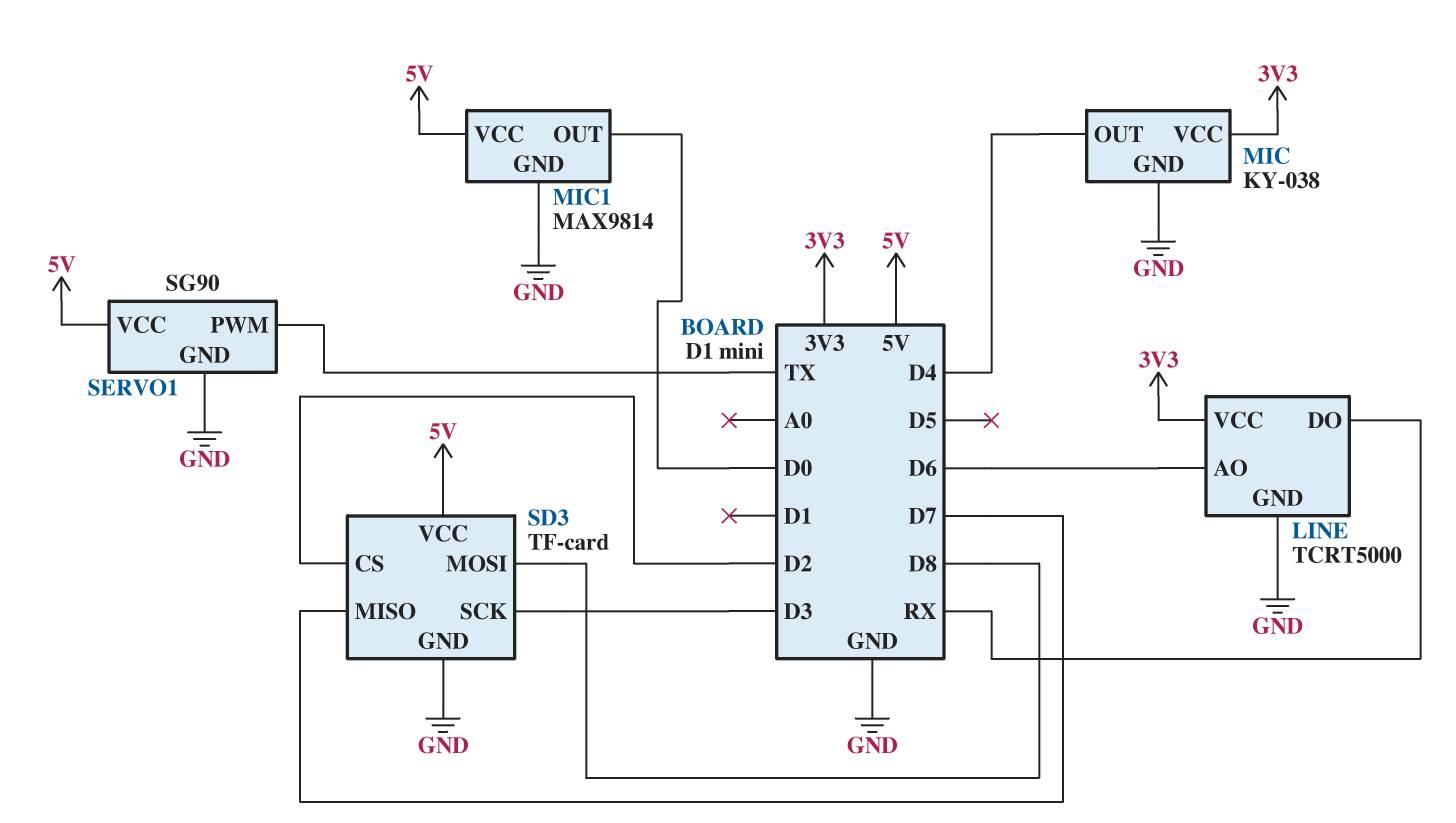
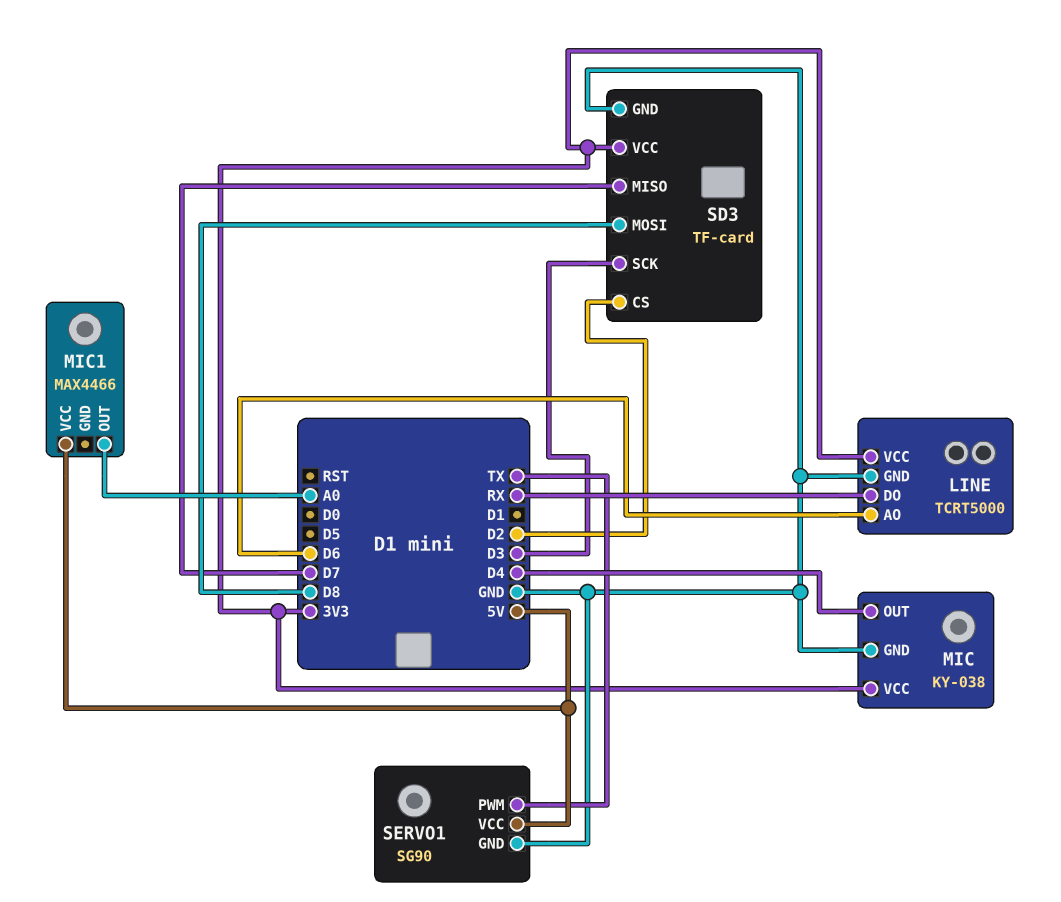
MIC1: MAX9814 -> MAX4466
MIC1 pin GND: GND -> none
MIC1 pin OUT: D0 -> A0
SD3 pin VCC: 5V -> 3V3

